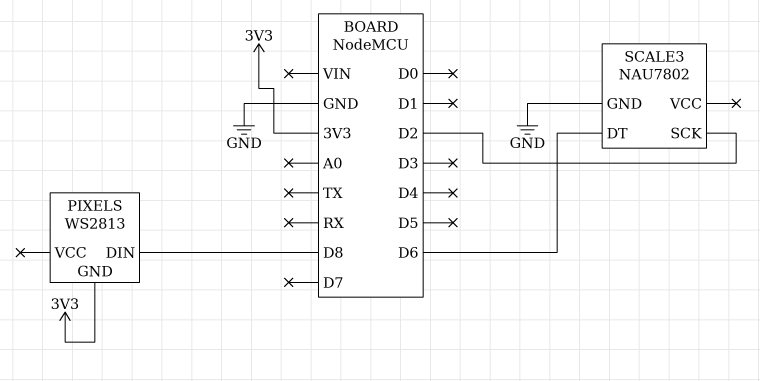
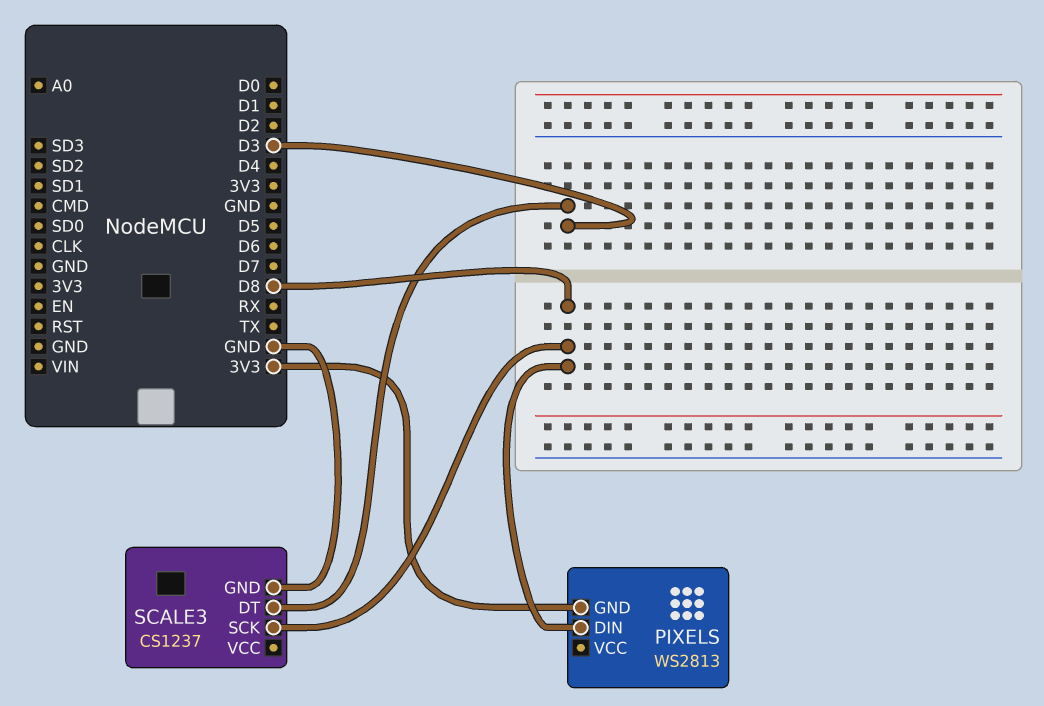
SCALE3: NAU7802 -> CS1237
SCALE3 pin DT: D6 -> D3
SCALE3 pin SCK: D2 -> D8

